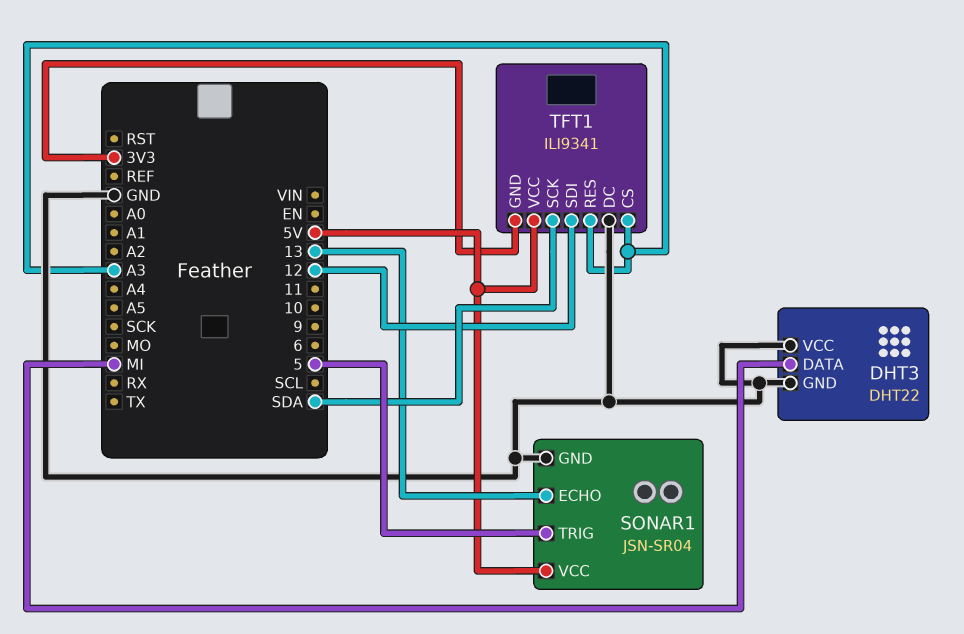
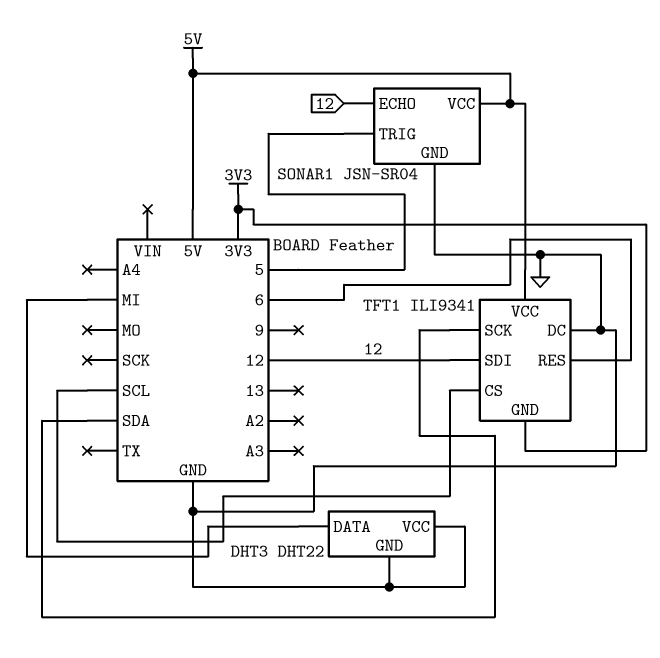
SONAR1 pin ECHO: 13 -> 12
TFT1 pin CS: A3 -> SCL
TFT1 pin RES: A3 -> 6

